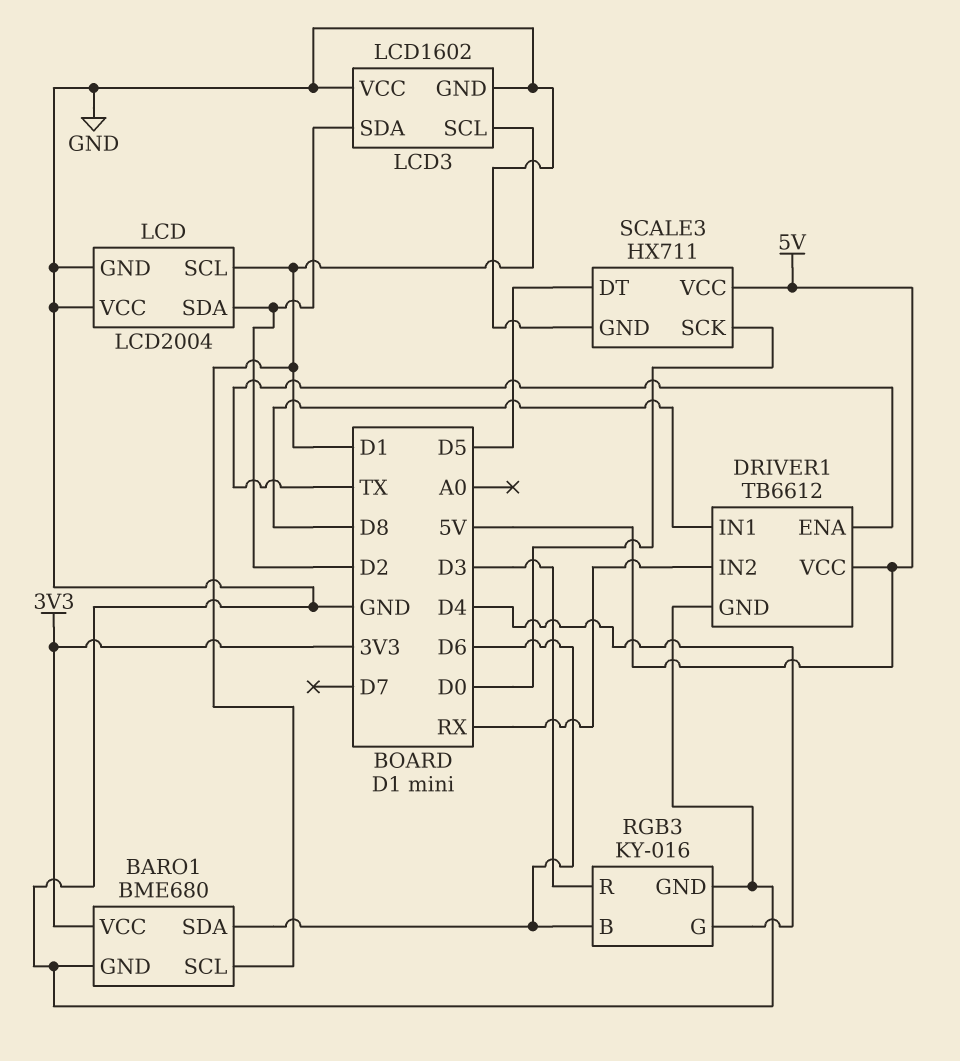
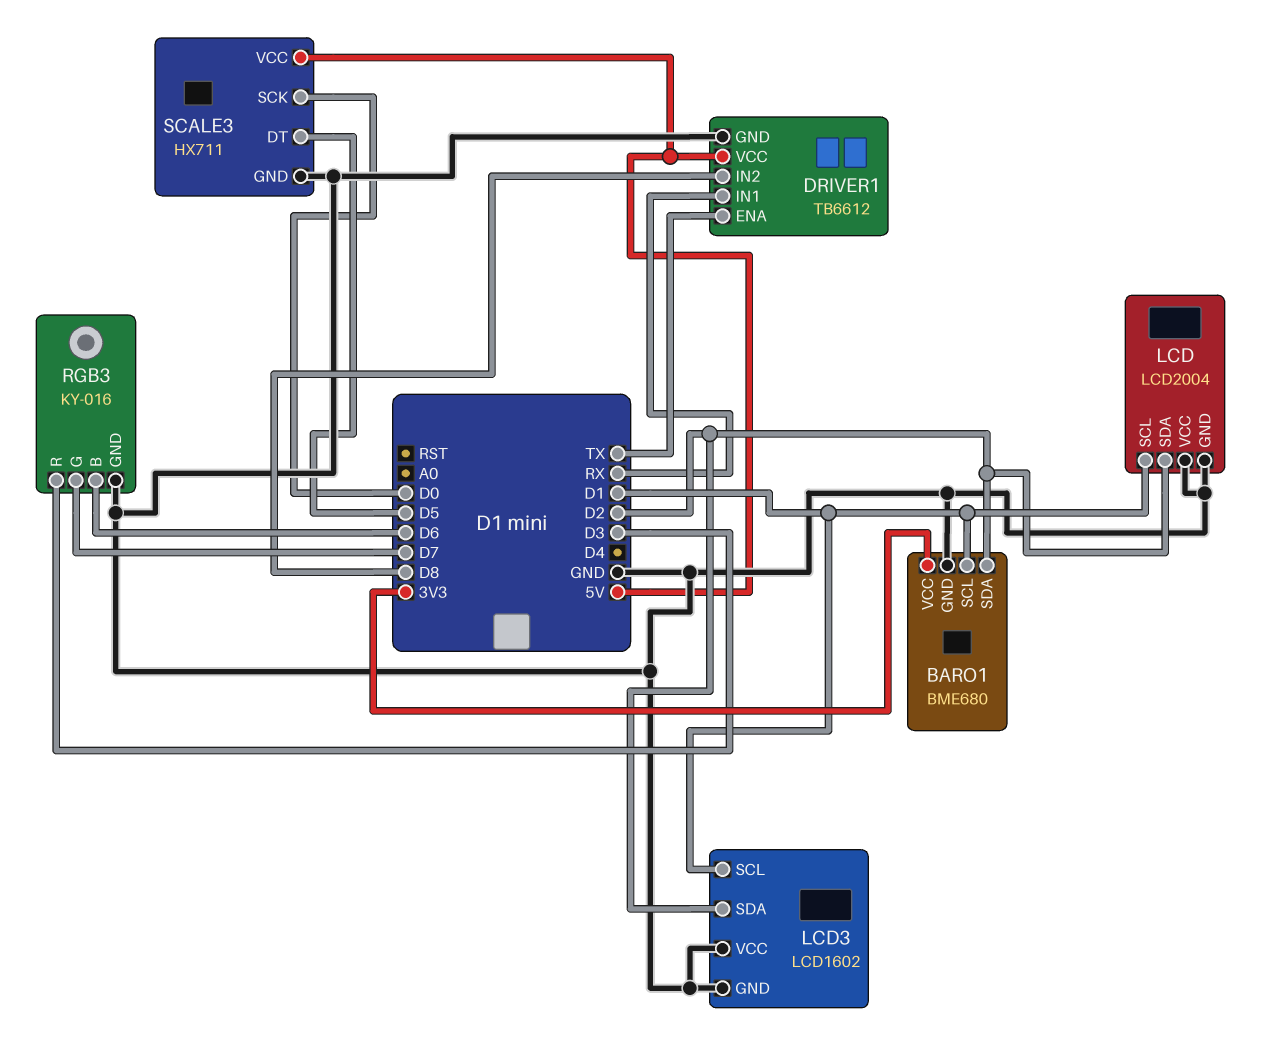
BARO1 pin SDA: D6 -> D2
DRIVER1 pin IN1: D8 -> RX
DRIVER1 pin IN2: RX -> D8
RGB3 pin G: D4 -> D7

